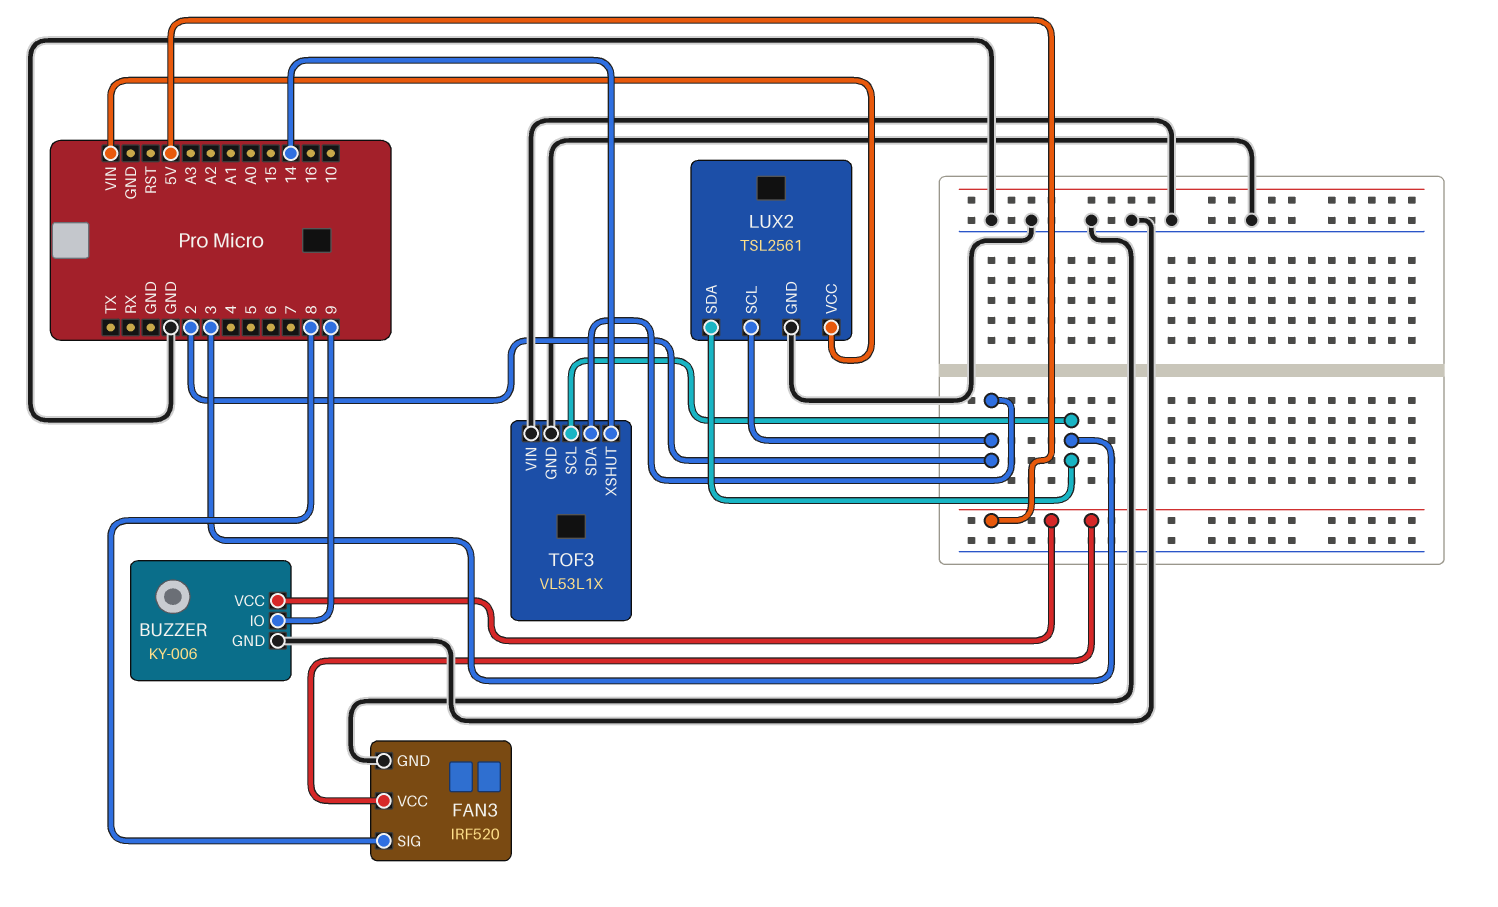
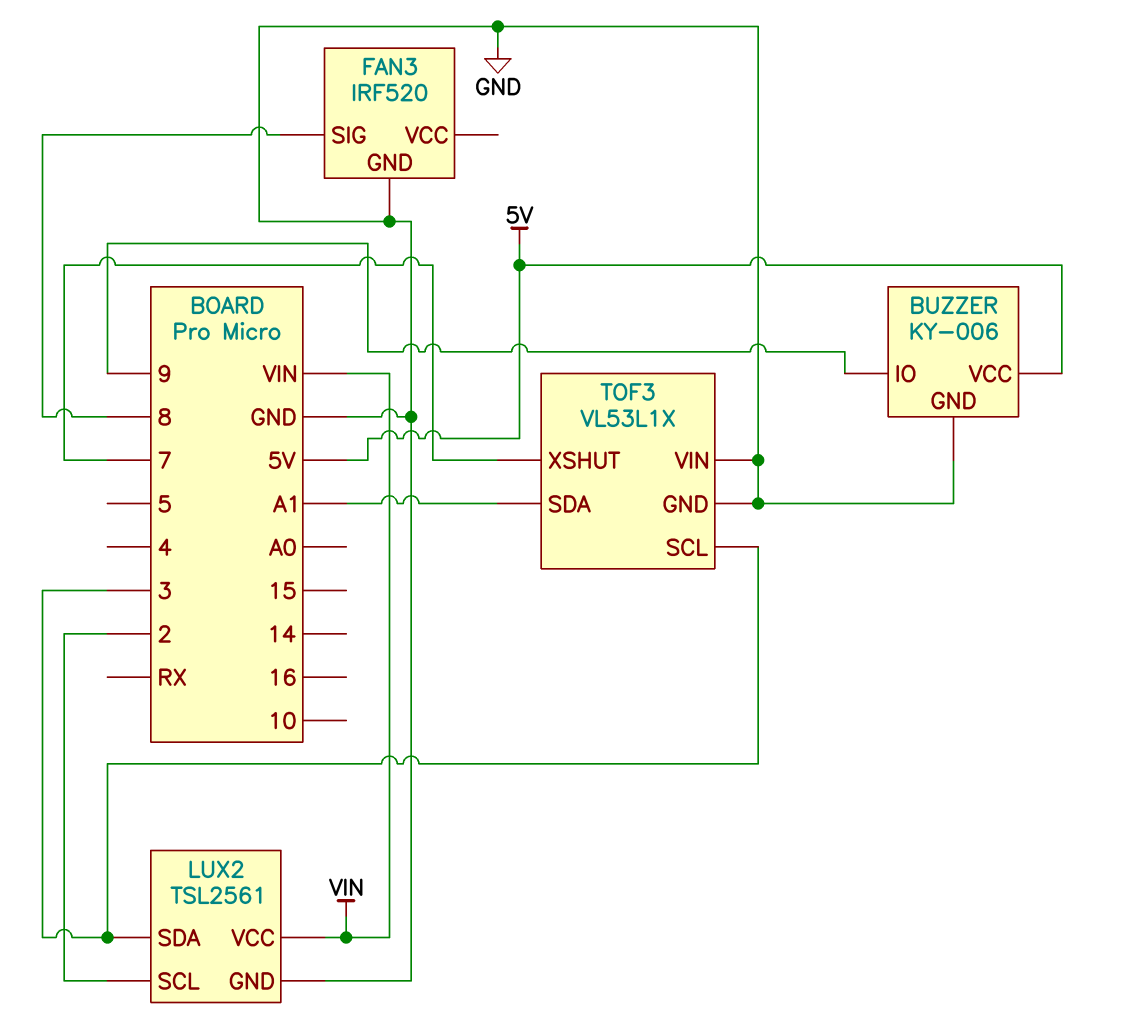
FAN3 pin VCC: 5V -> none
TOF3 pin SDA: 2 -> A1
TOF3 pin XSHUT: 14 -> 7

